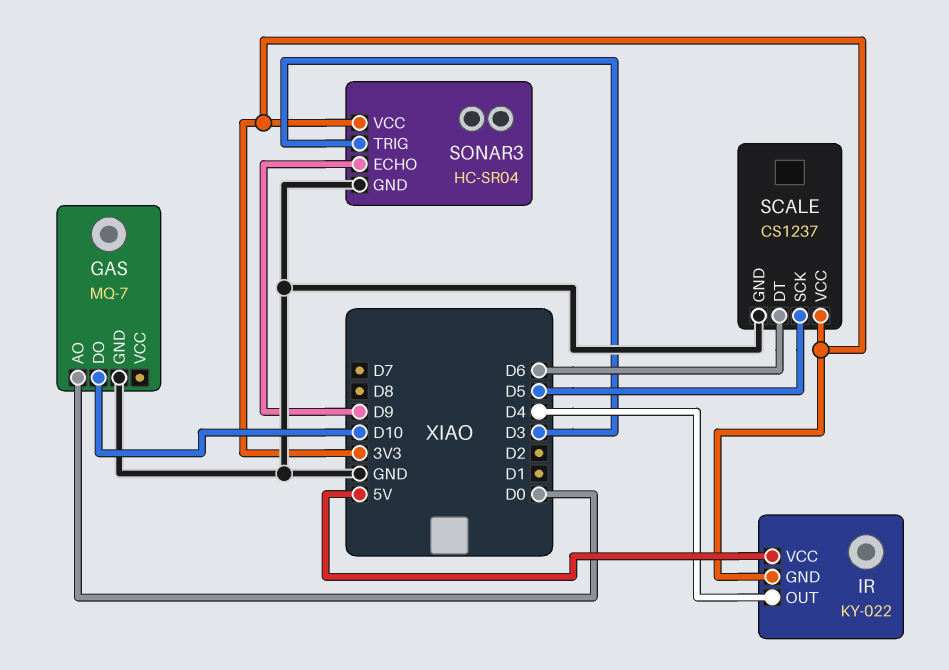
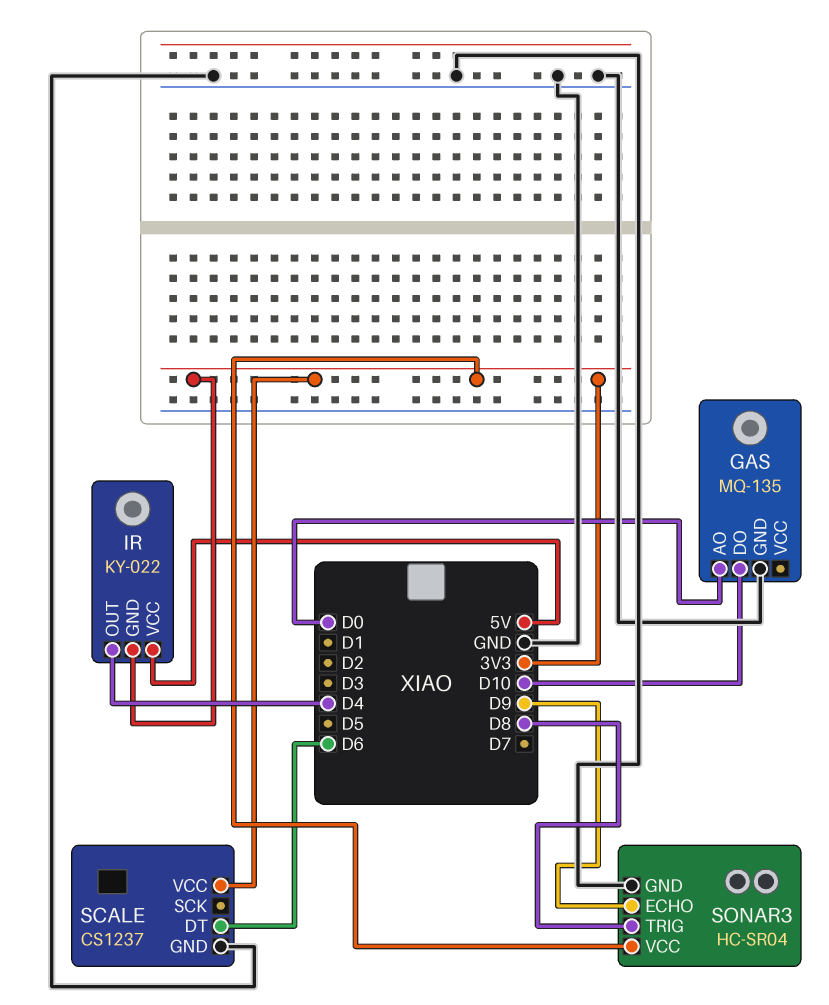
GAS: MQ-7 -> MQ-135
SCALE pin SCK: D5 -> none
SONAR3 pin TRIG: D3 -> D8

